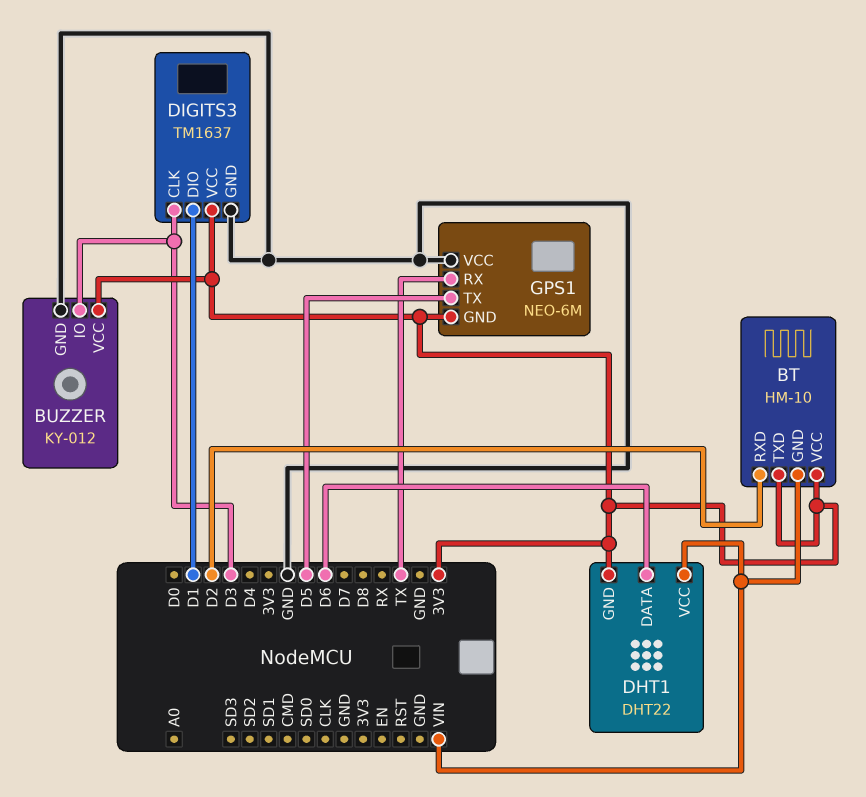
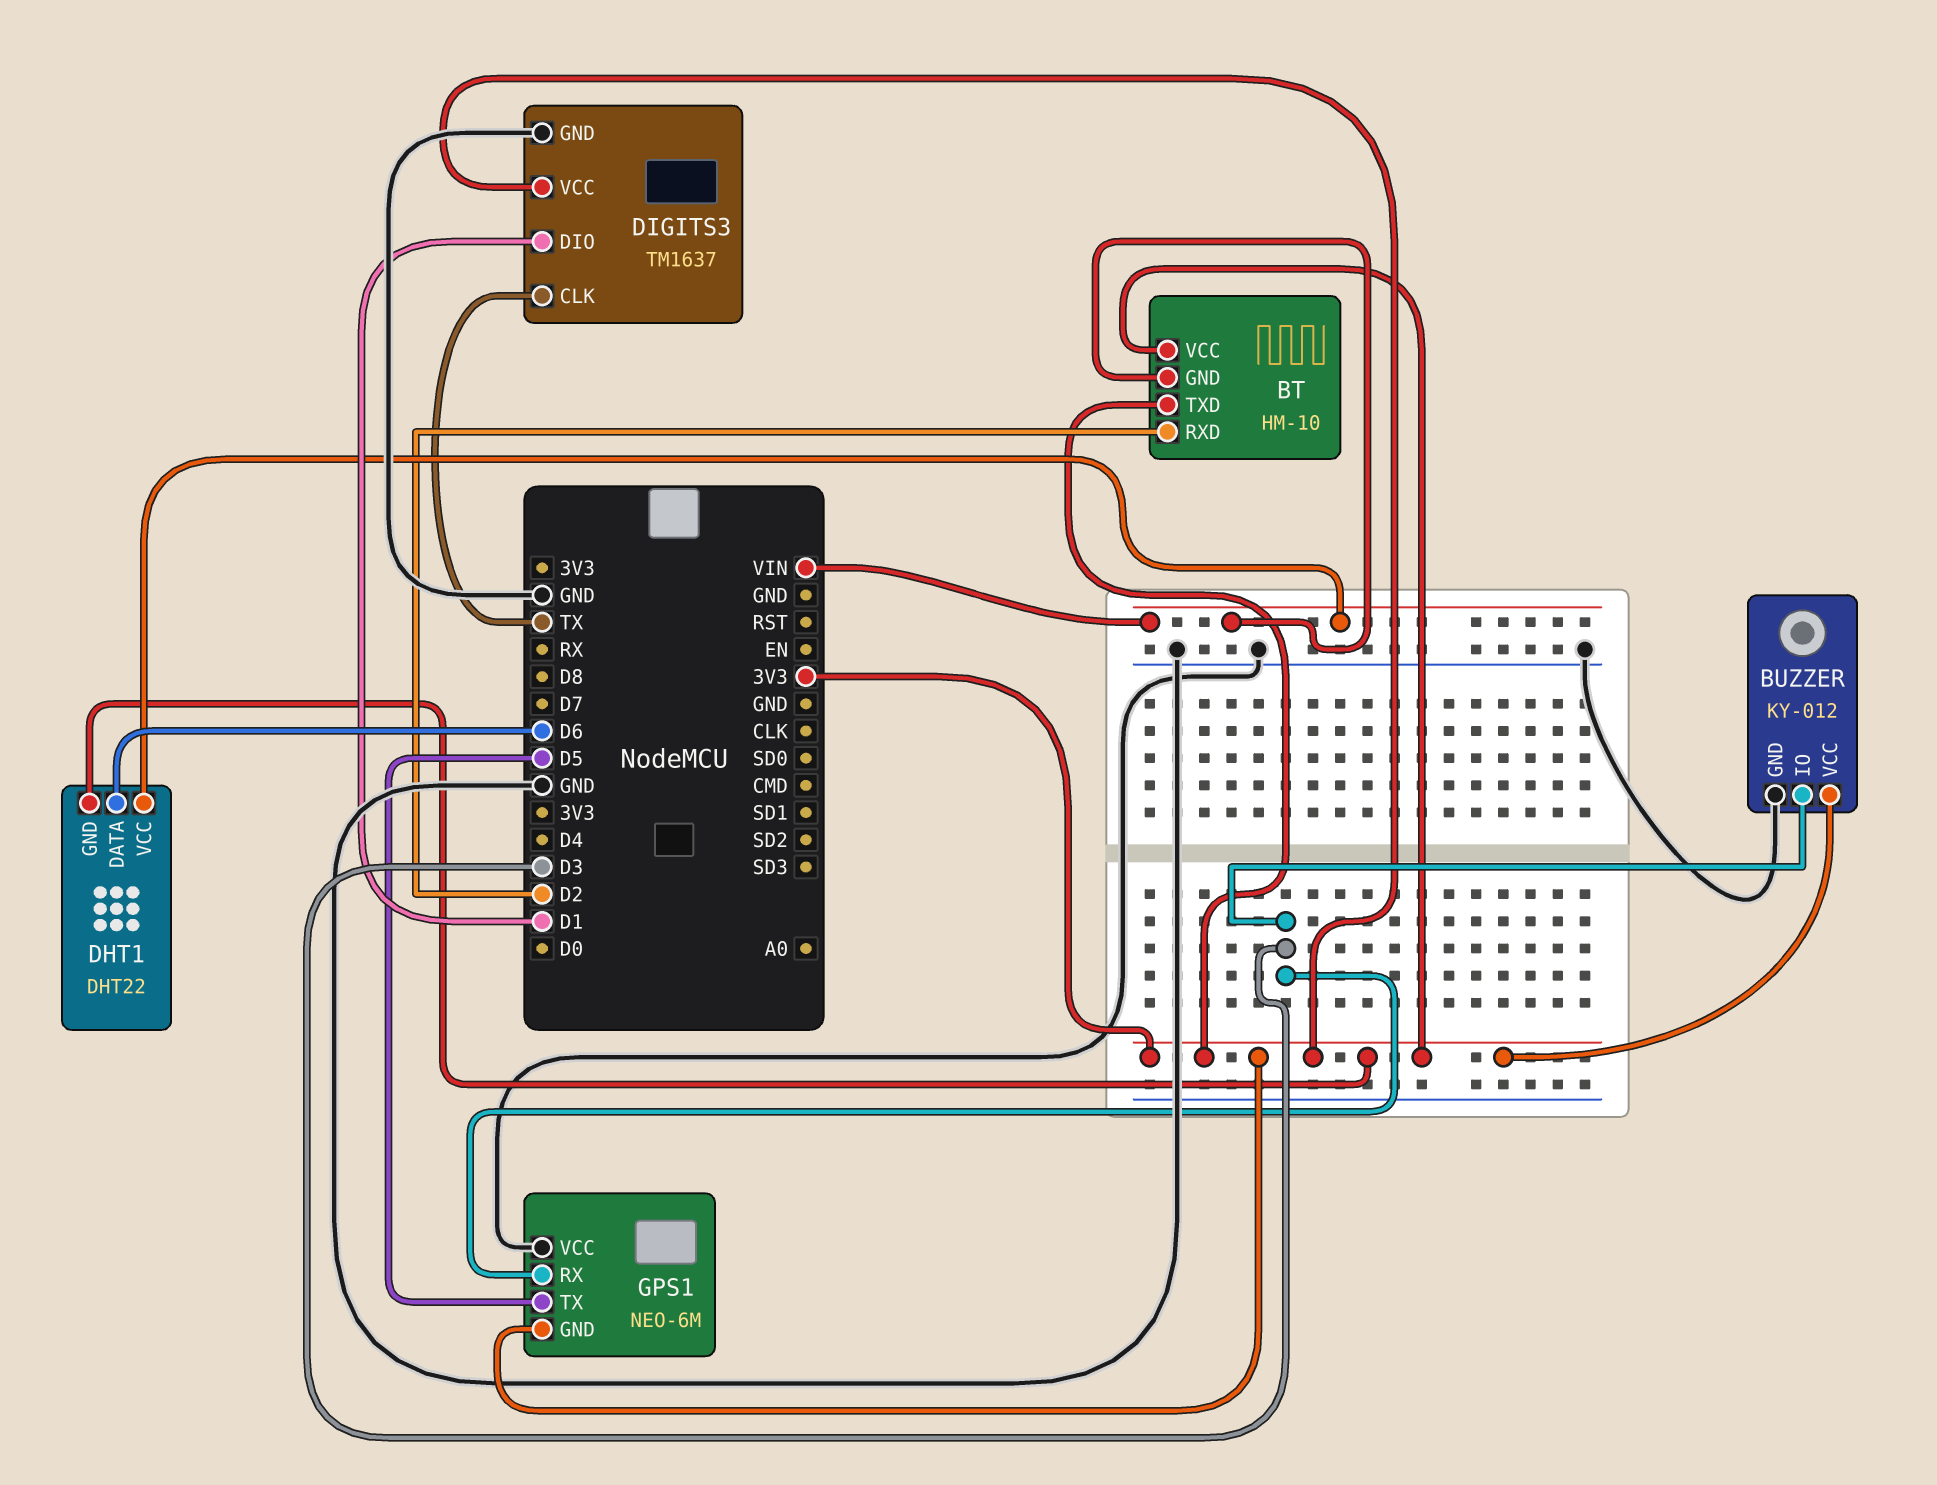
DIGITS3 pin CLK: D3 -> TX
GPS1 pin RX: TX -> D3

